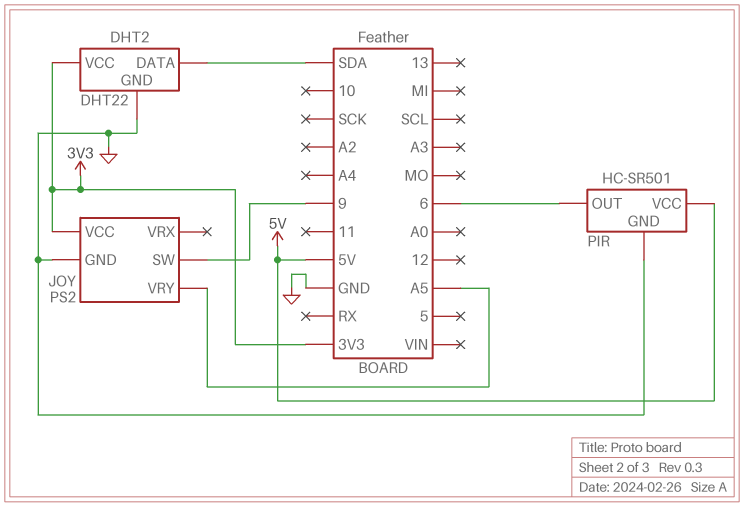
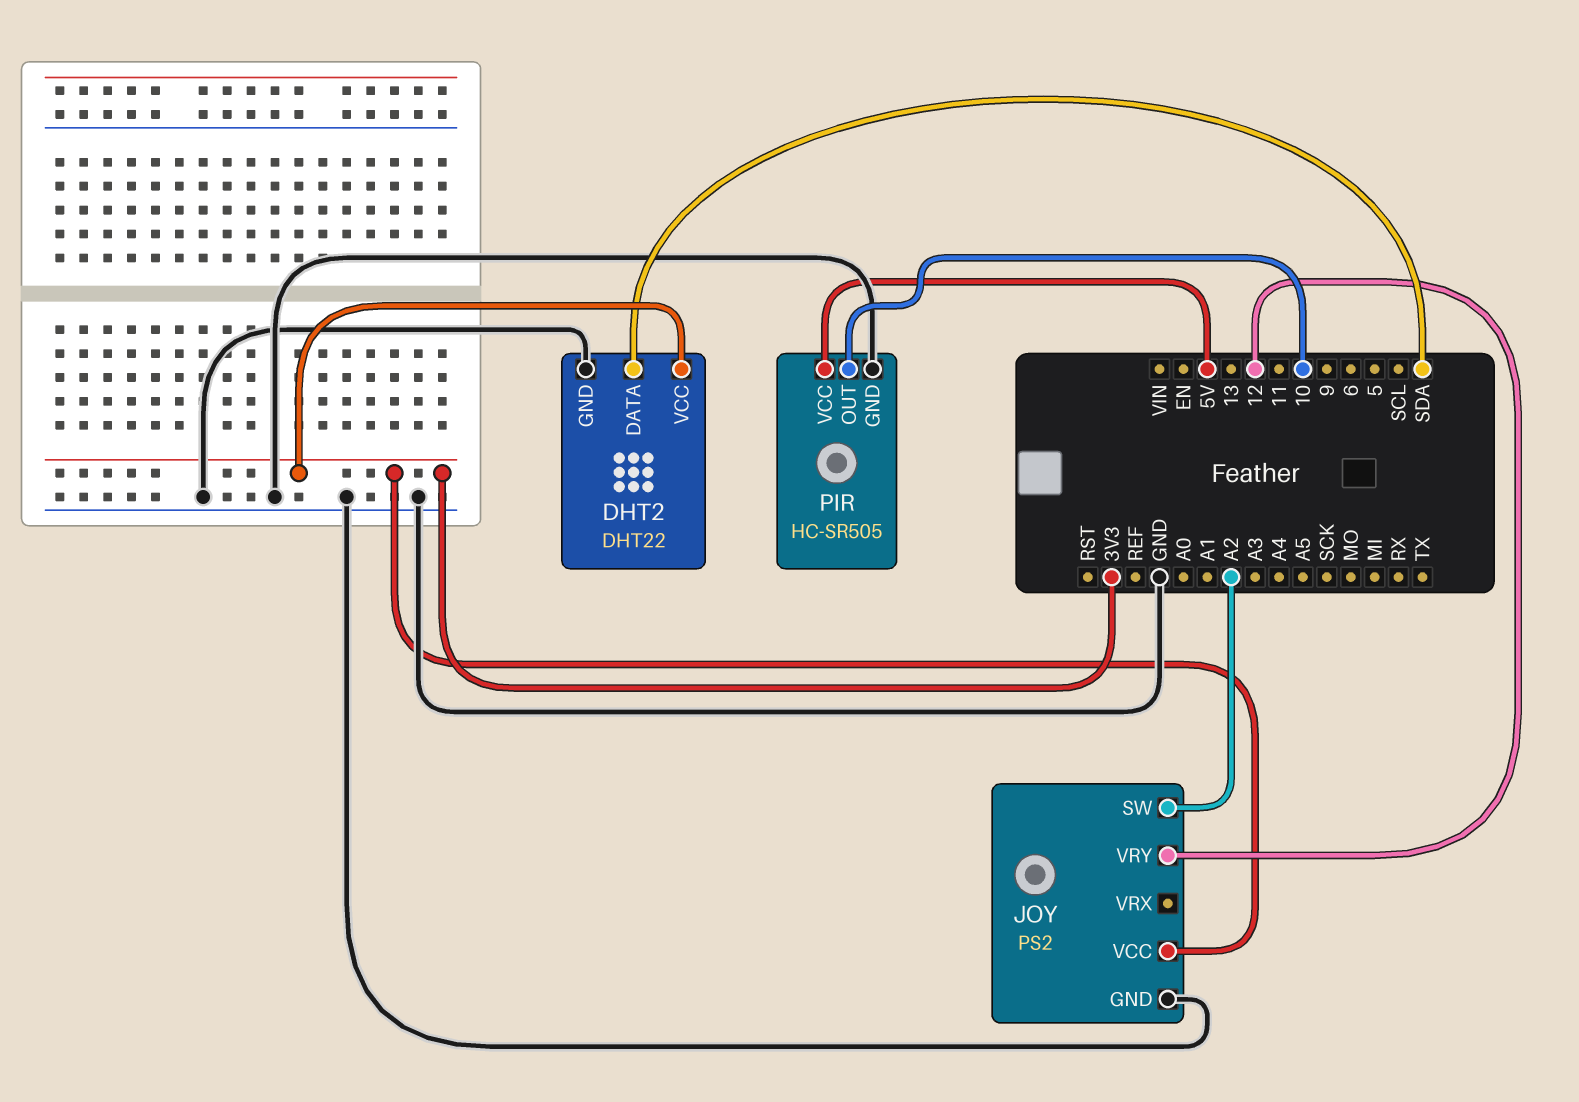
JOY pin SW: 9 -> A2
JOY pin VRY: A5 -> 12
PIR: HC-SR501 -> HC-SR505
PIR pin OUT: 6 -> 10

